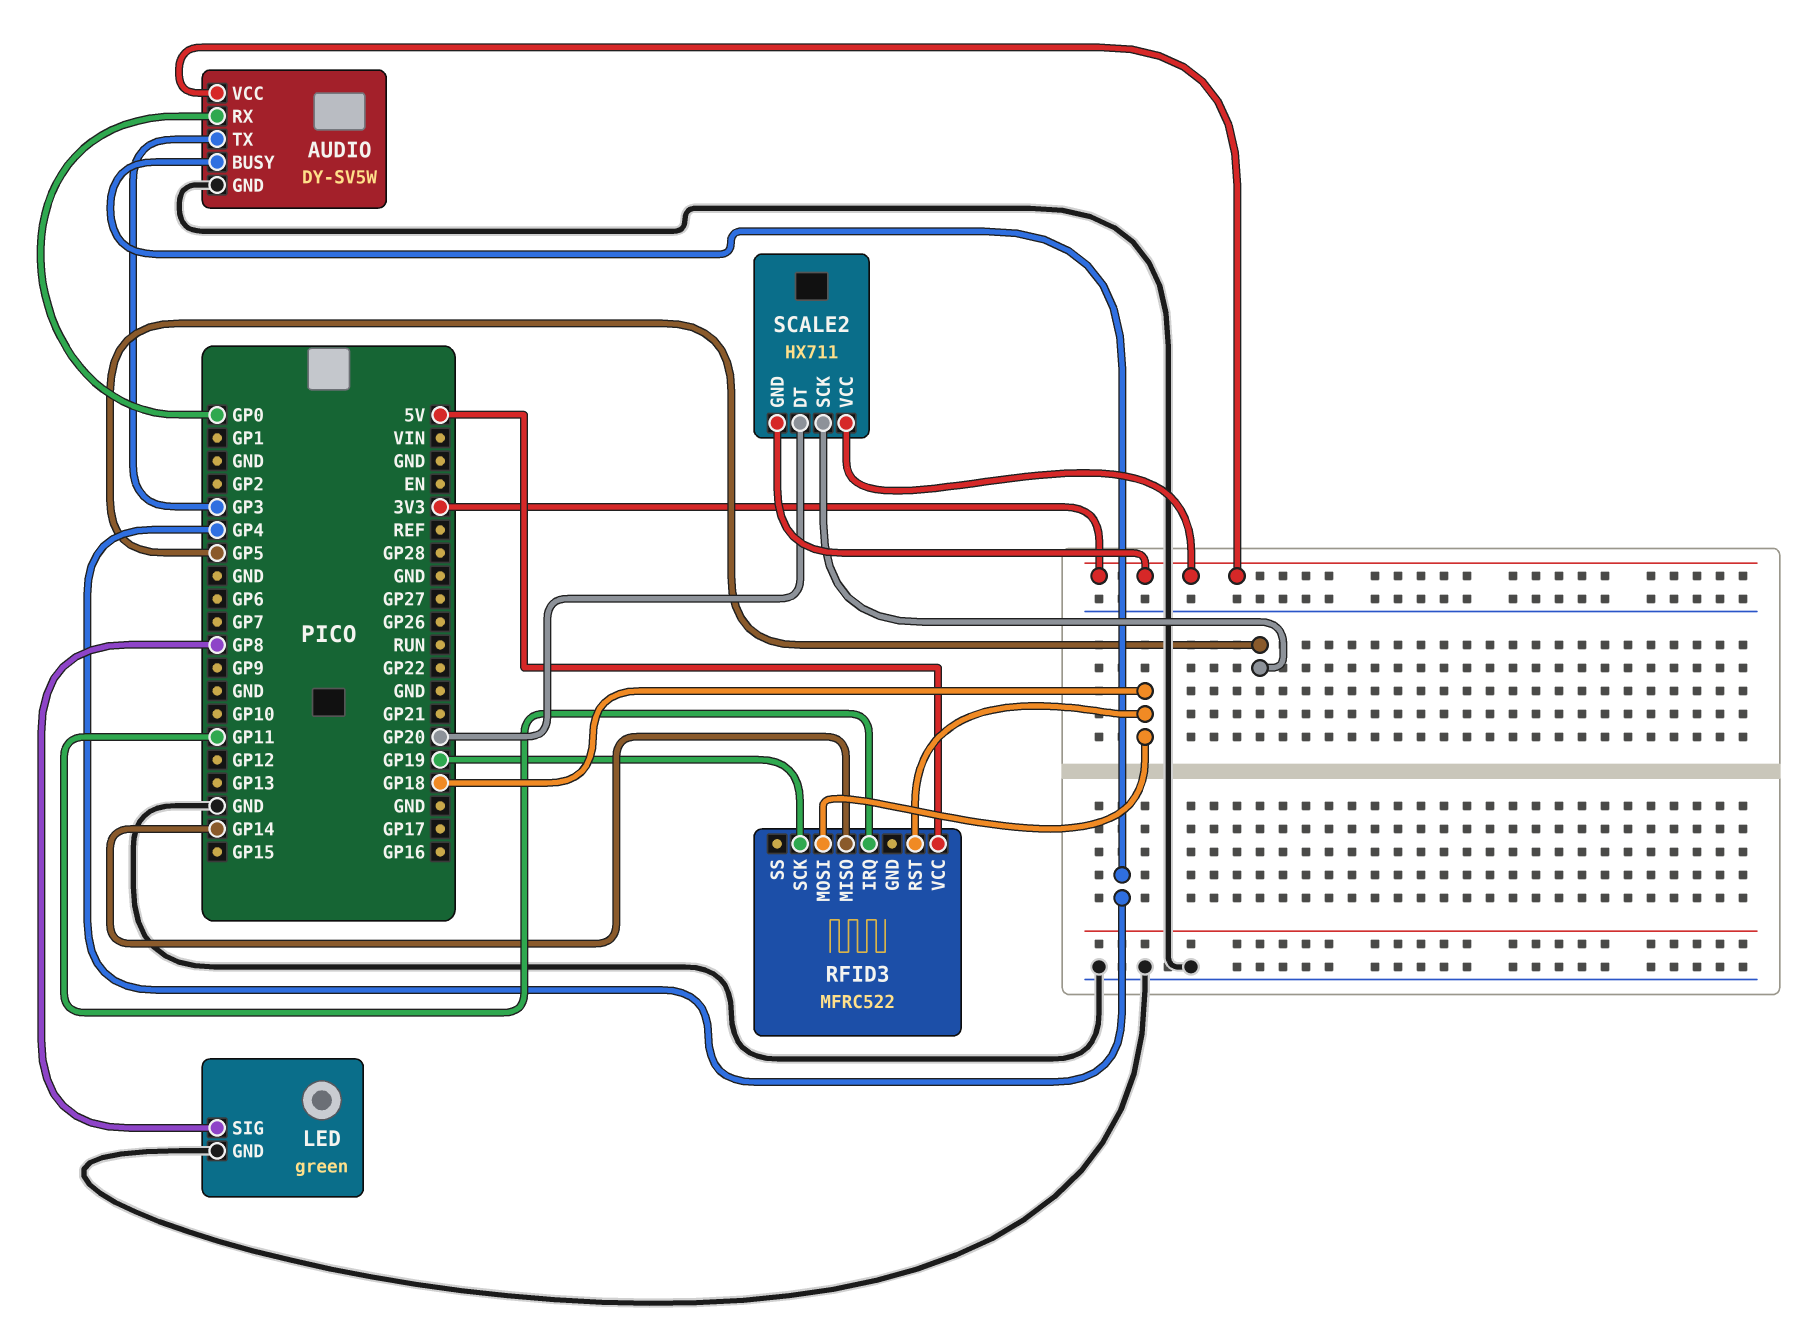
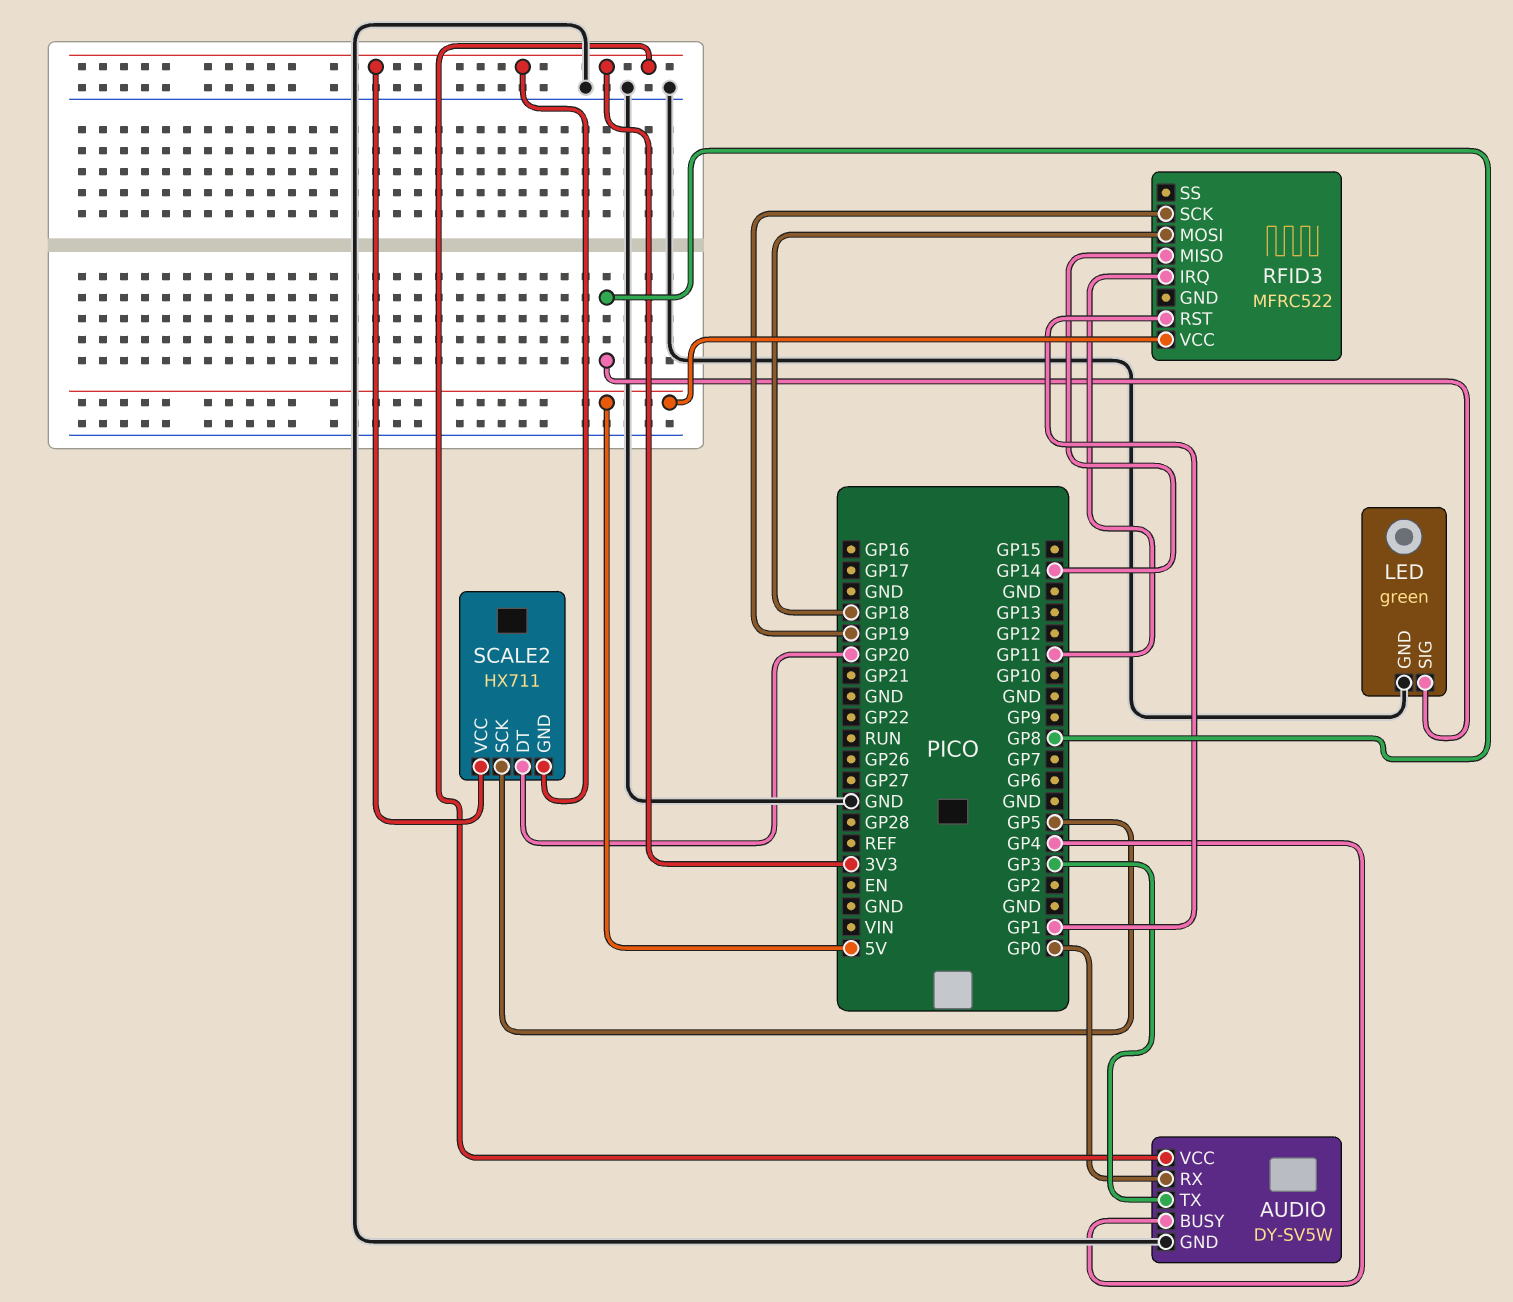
RFID3 pin RST: GP18 -> GP1

